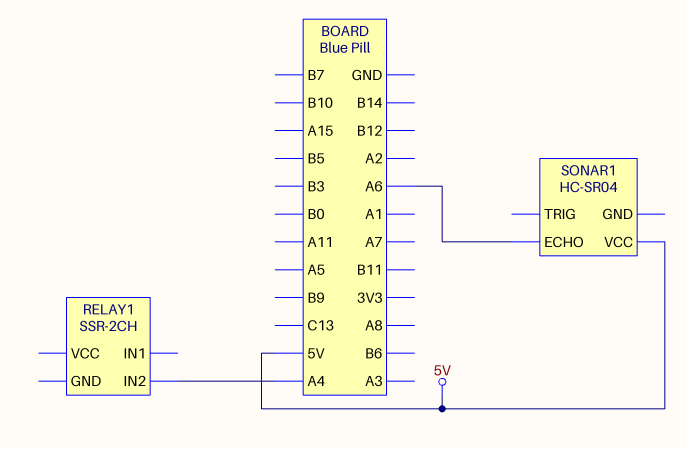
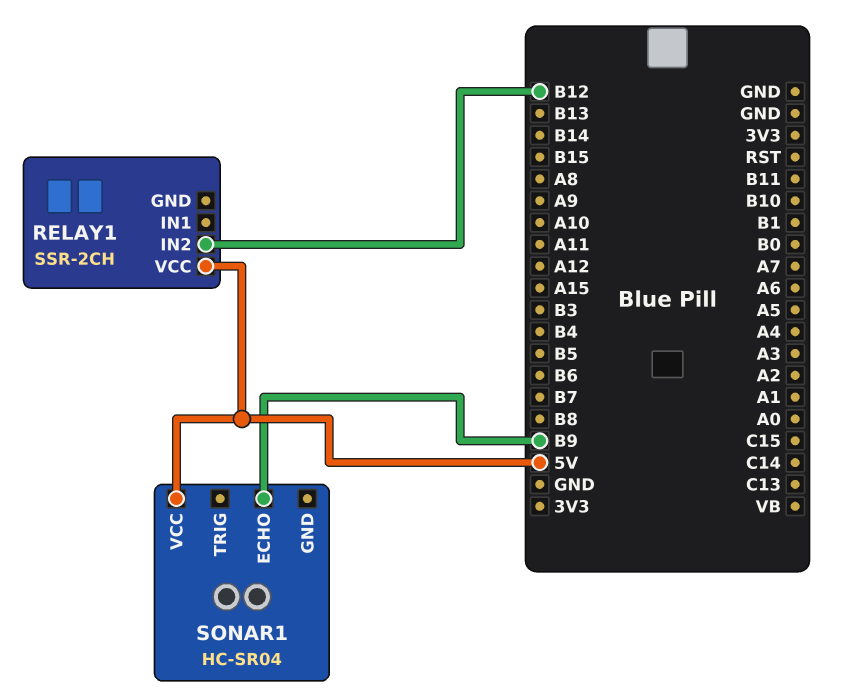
RELAY1 pin IN2: A4 -> B12
RELAY1 pin VCC: none -> 5V
SONAR1 pin ECHO: A6 -> B9

